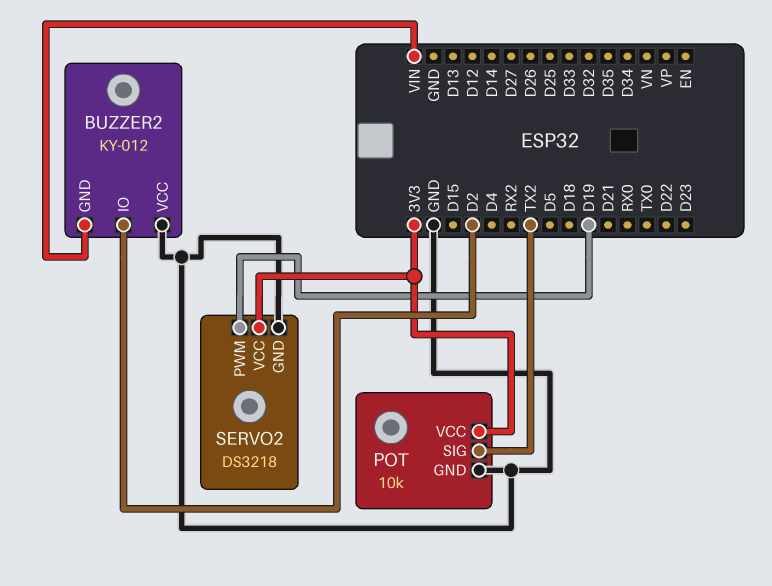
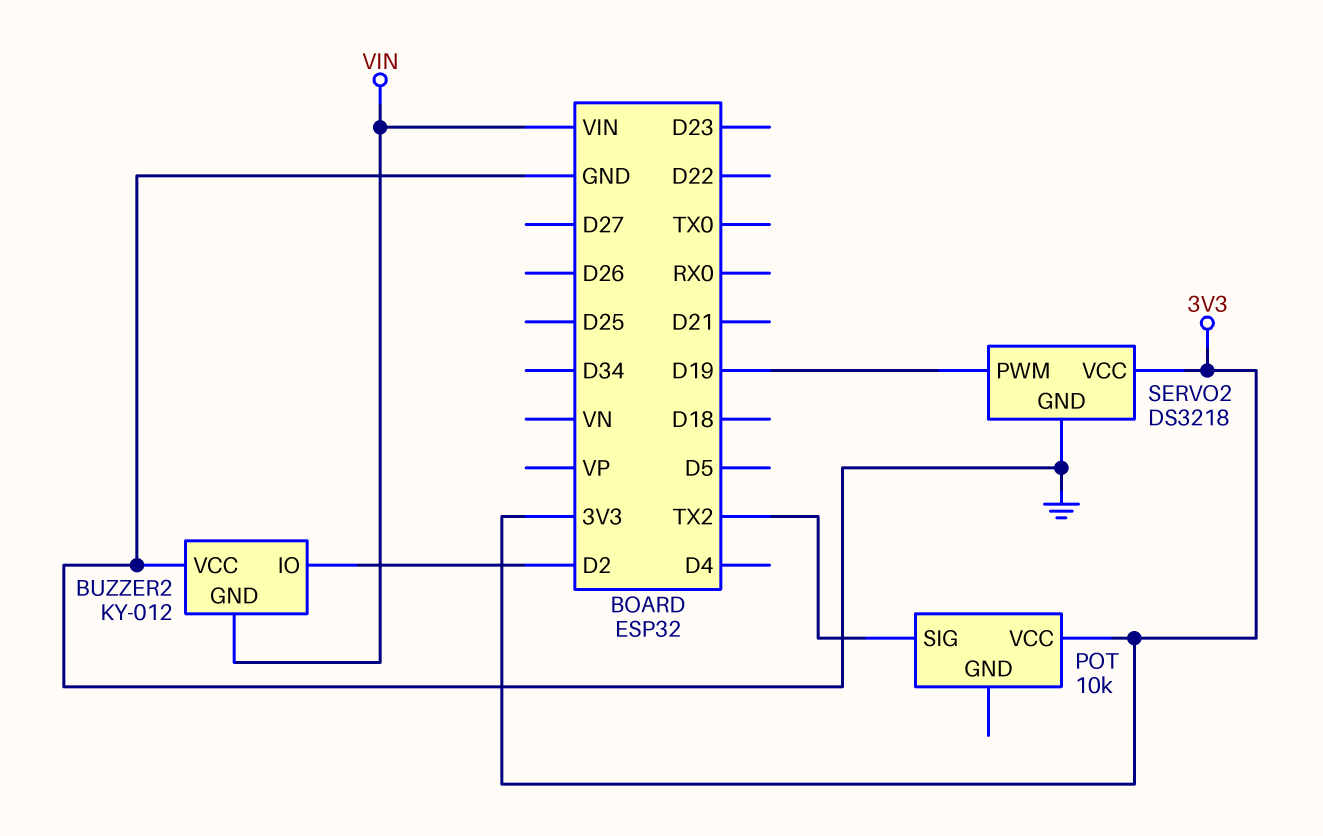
POT pin GND: GND -> none

